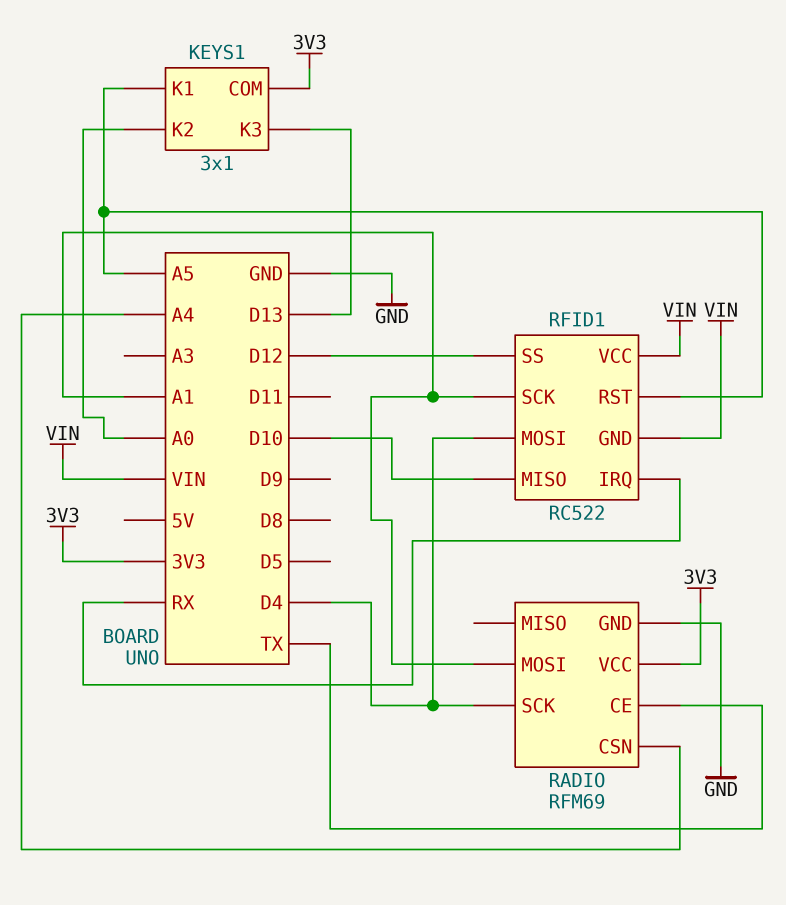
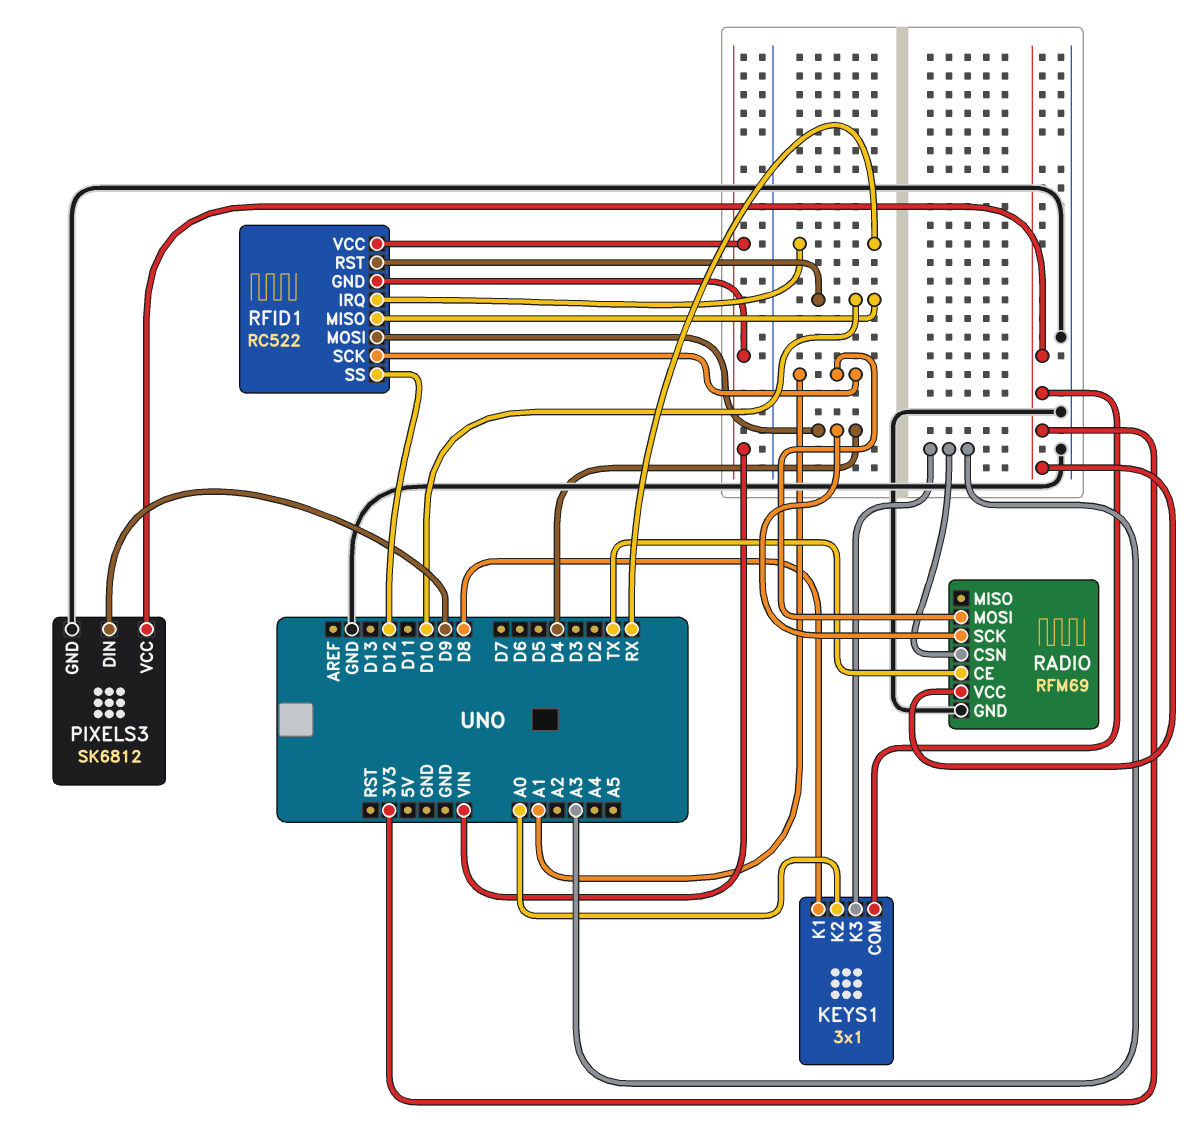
KEYS1 pin K1: A5 -> D8
KEYS1 pin K3: D13 -> A3
PIXELS3: none -> SK6812
PIXELS3 pin DIN: none -> D9
PIXELS3 pin GND: none -> GND
PIXELS3 pin VCC: none -> 3V3
RADIO pin CSN: A4 -> A3
RFID1 pin RST: A5 -> D10

